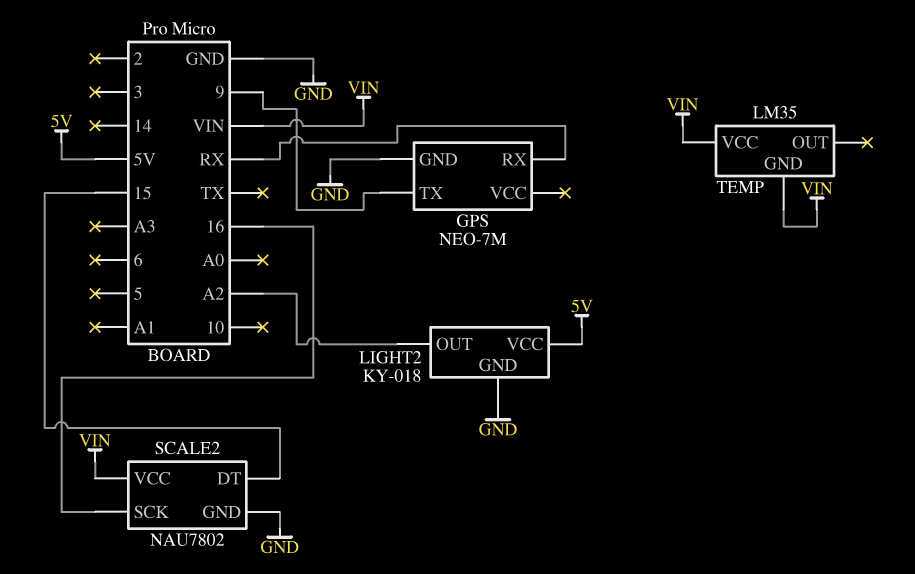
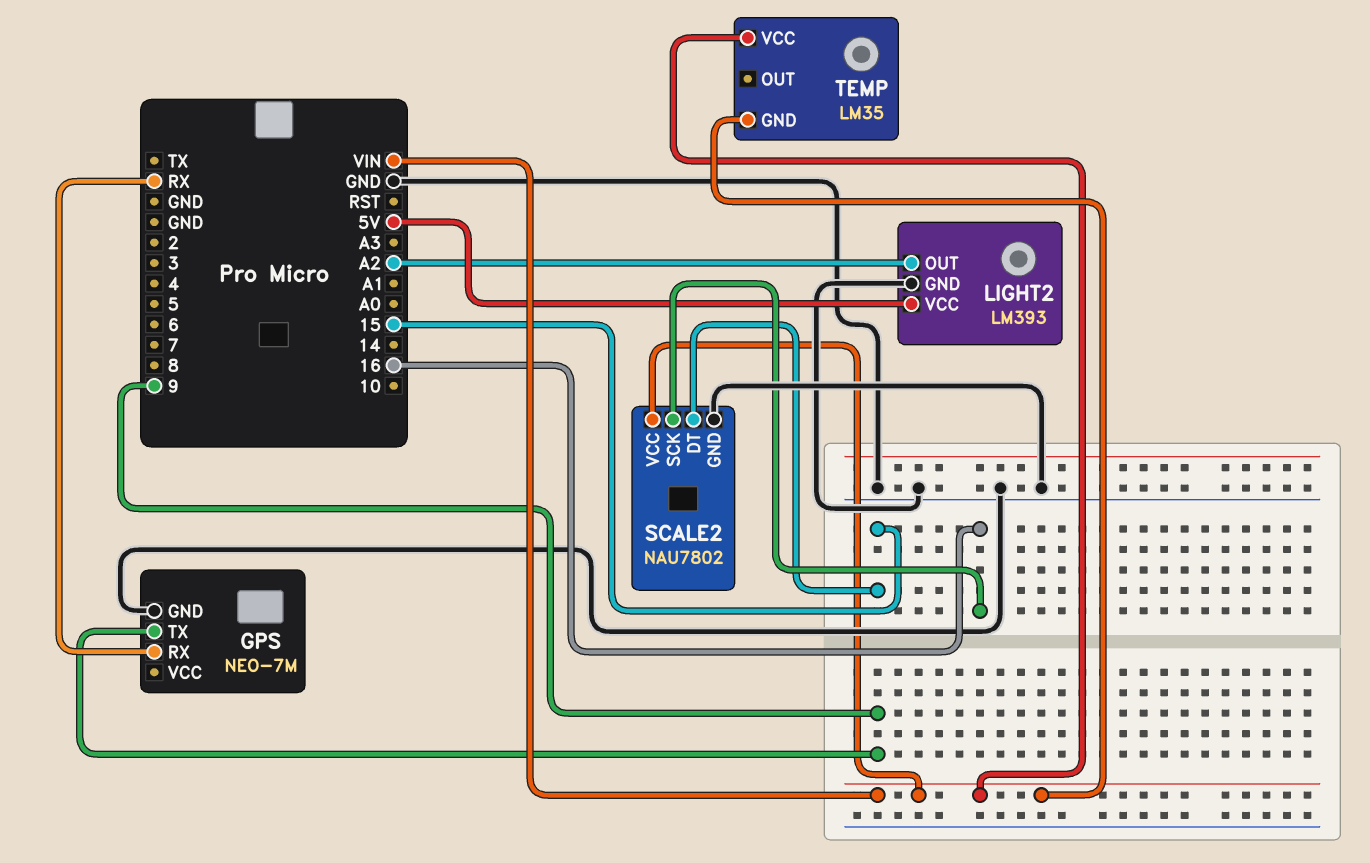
LIGHT2: KY-018 -> LM393

